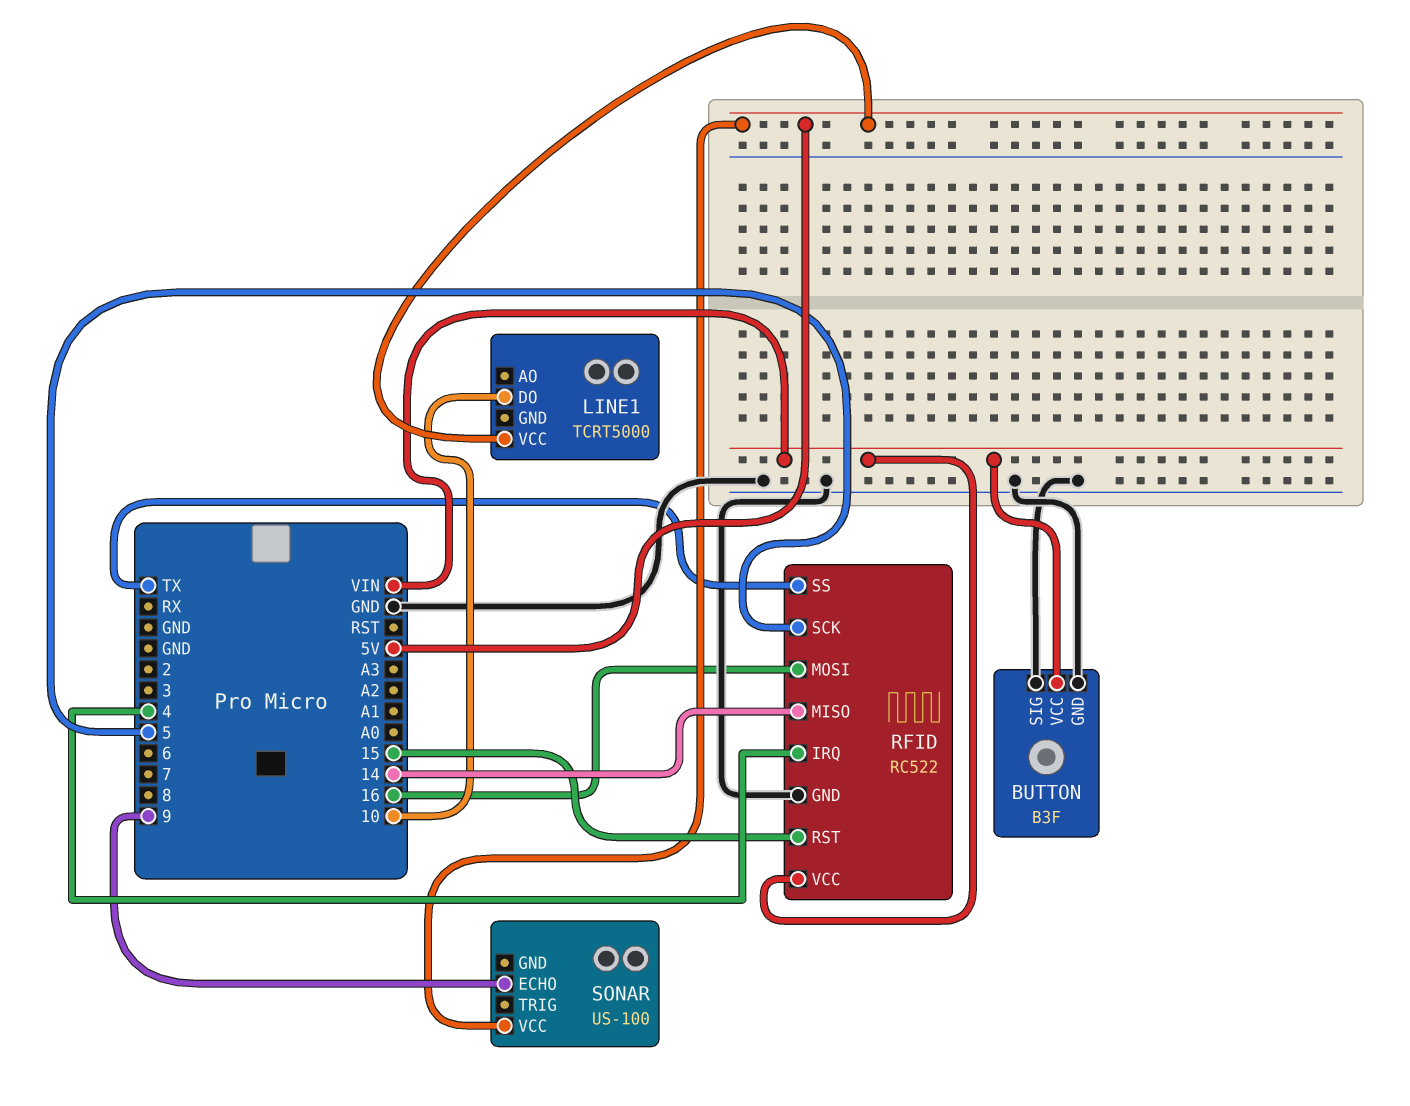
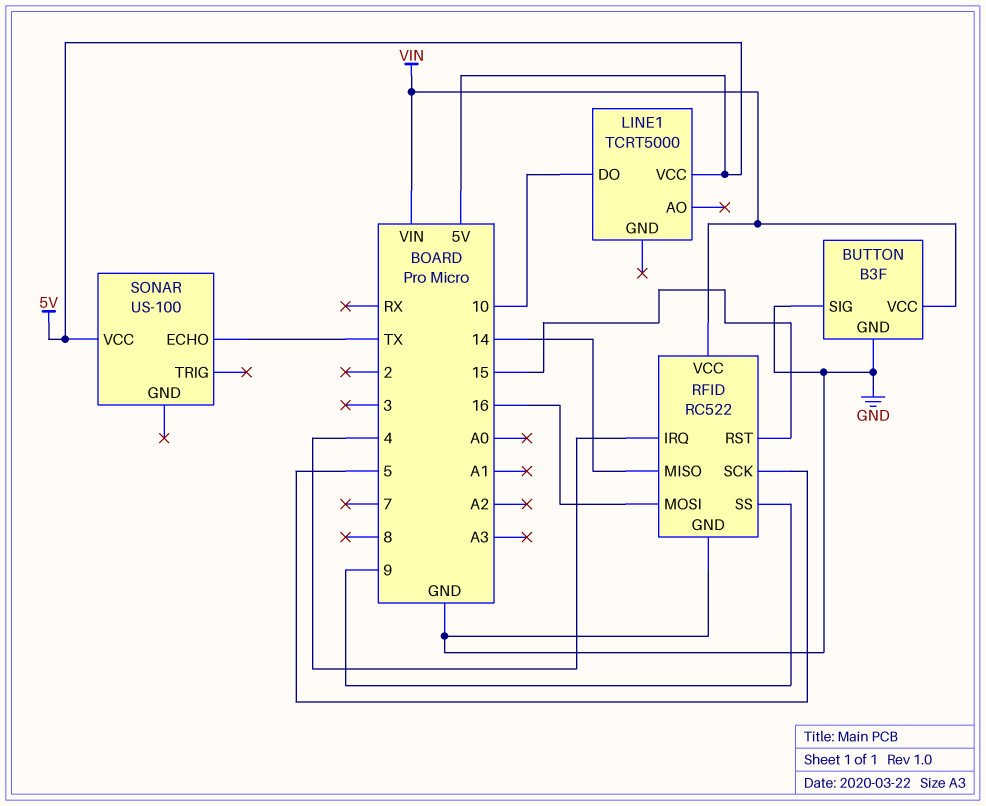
RFID pin SS: TX -> 9
SONAR pin ECHO: 9 -> TX

